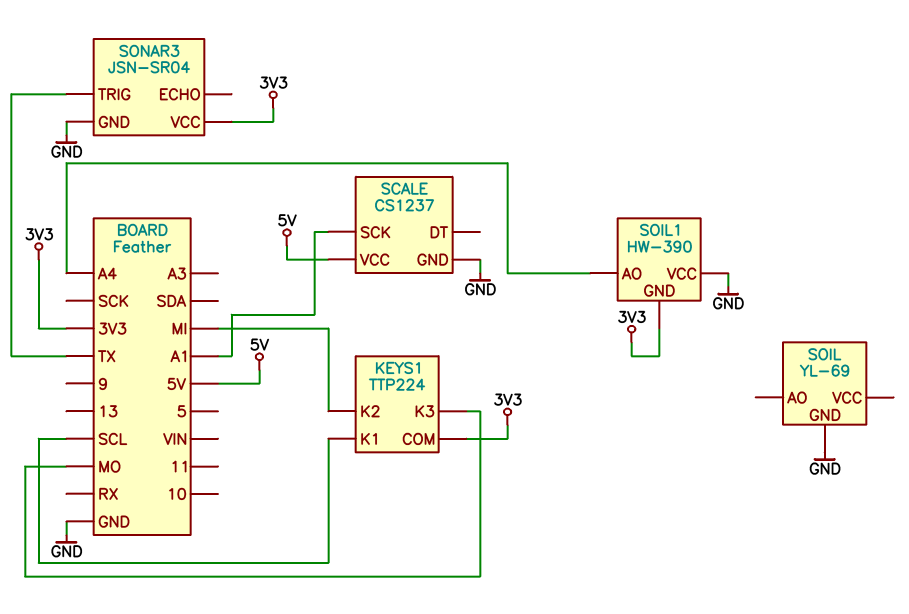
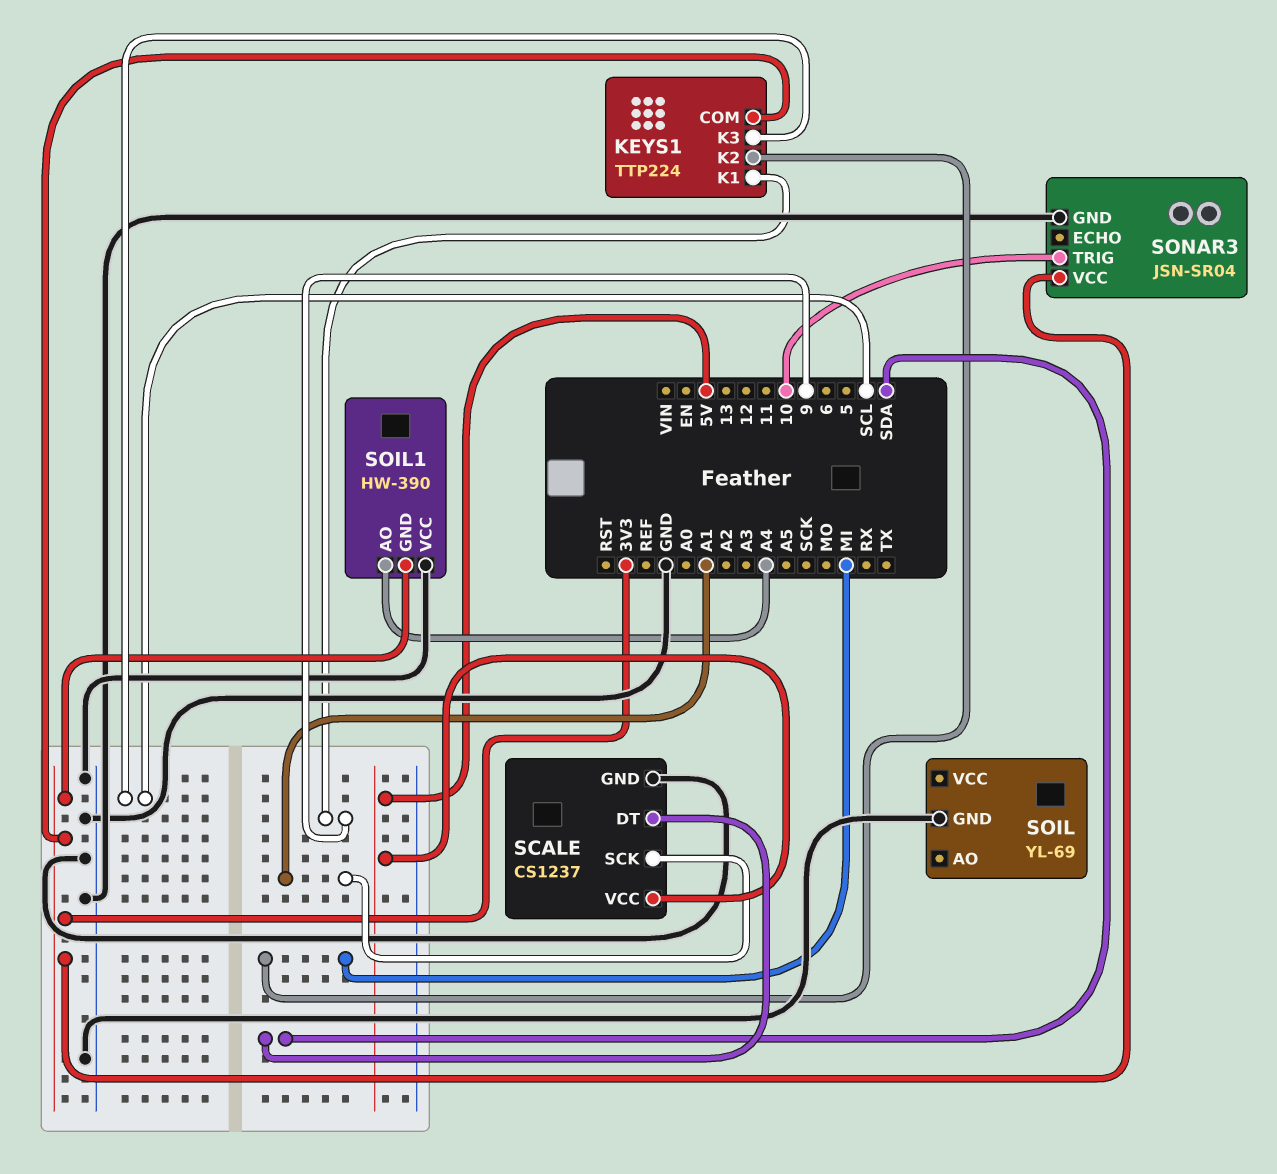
KEYS1 pin K1: SCL -> 9
KEYS1 pin K3: MO -> SCL
SCALE pin DT: none -> SDA
SONAR3 pin TRIG: TX -> 10

